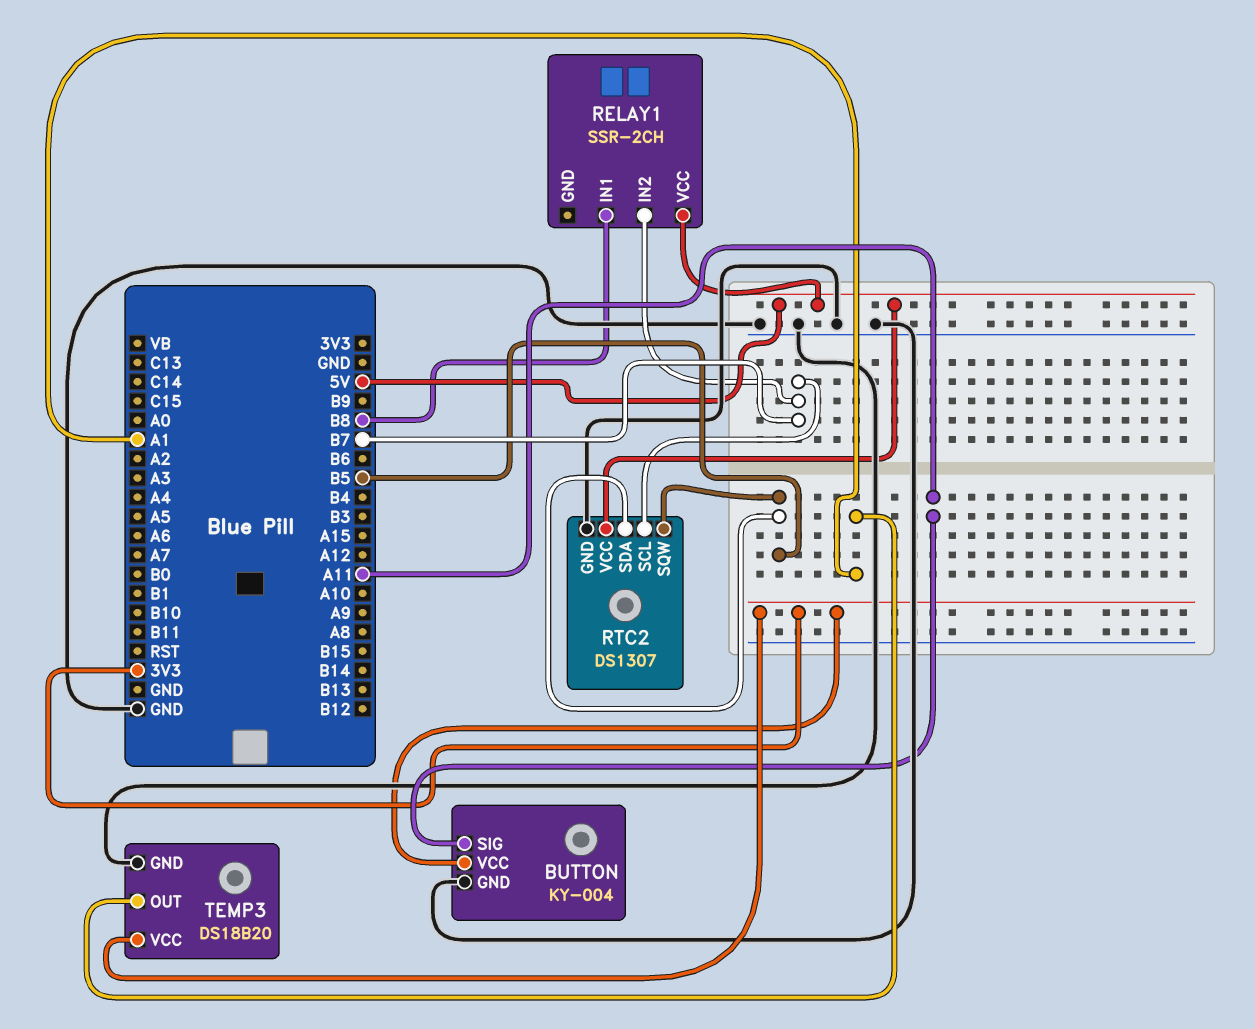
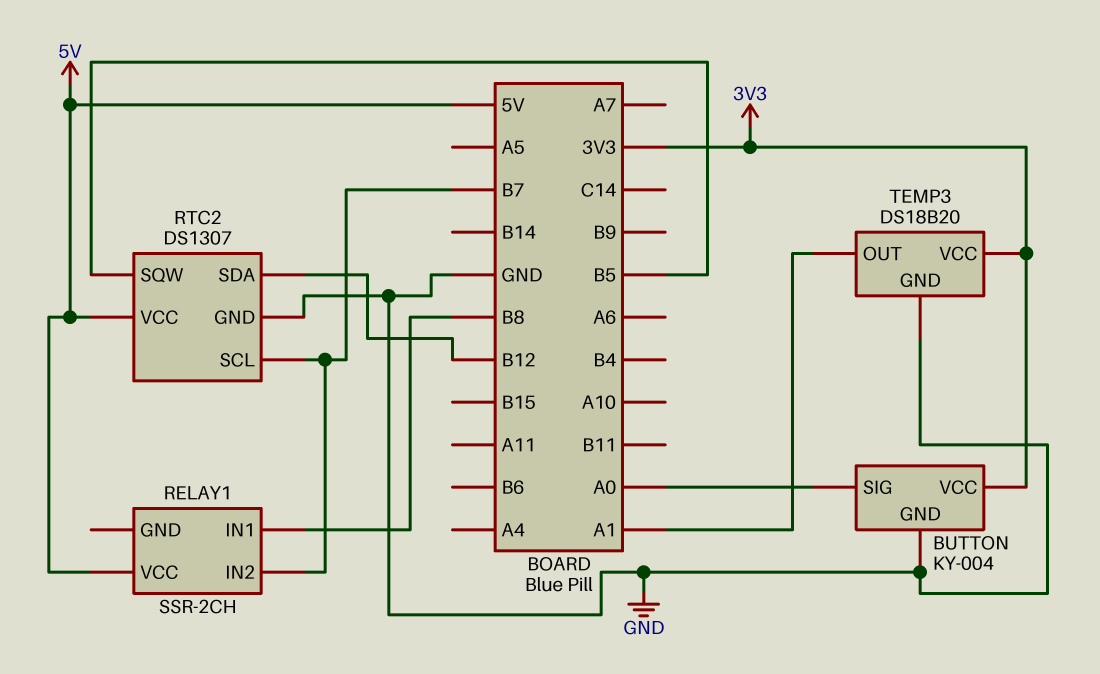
BUTTON pin SIG: A11 -> A0
RTC2 pin SDA: B5 -> B12

